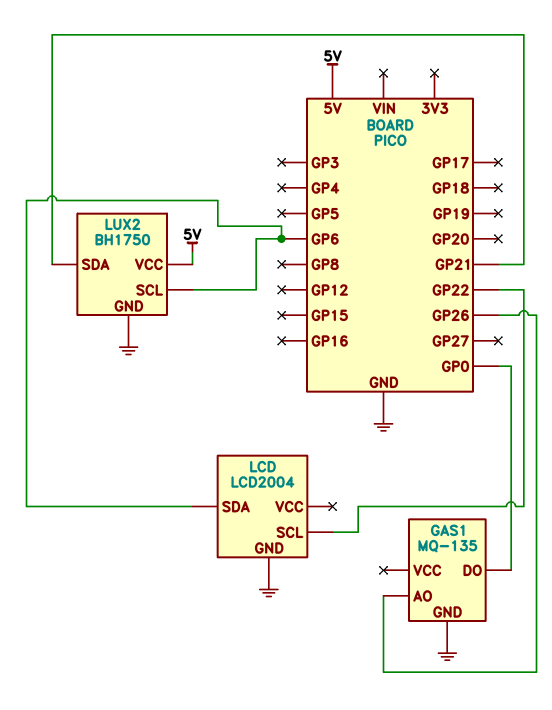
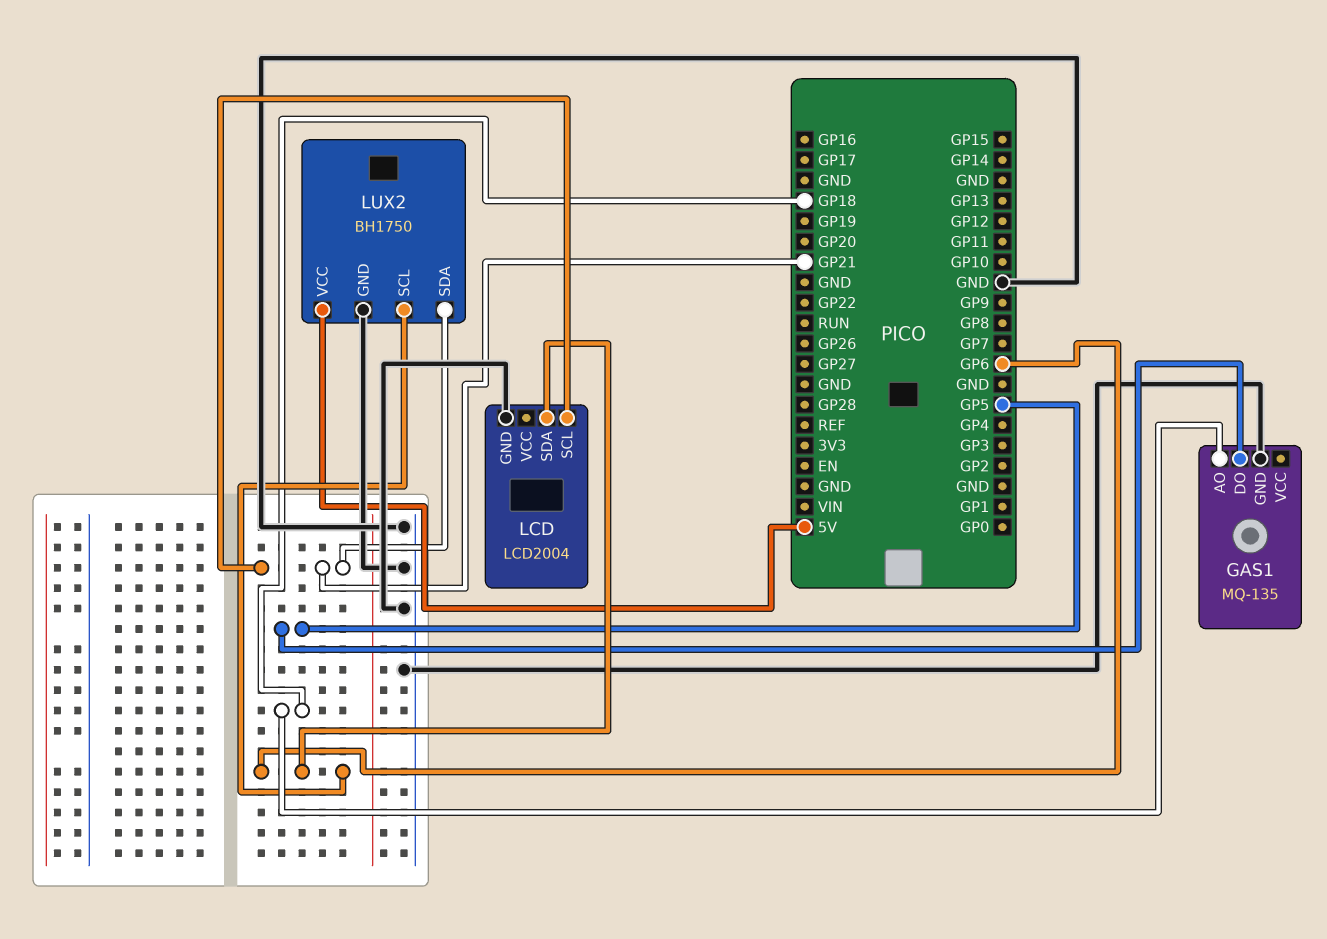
GAS1 pin AO: GP26 -> GP18
GAS1 pin DO: GP0 -> GP5
LCD pin SCL: GP22 -> GP21

